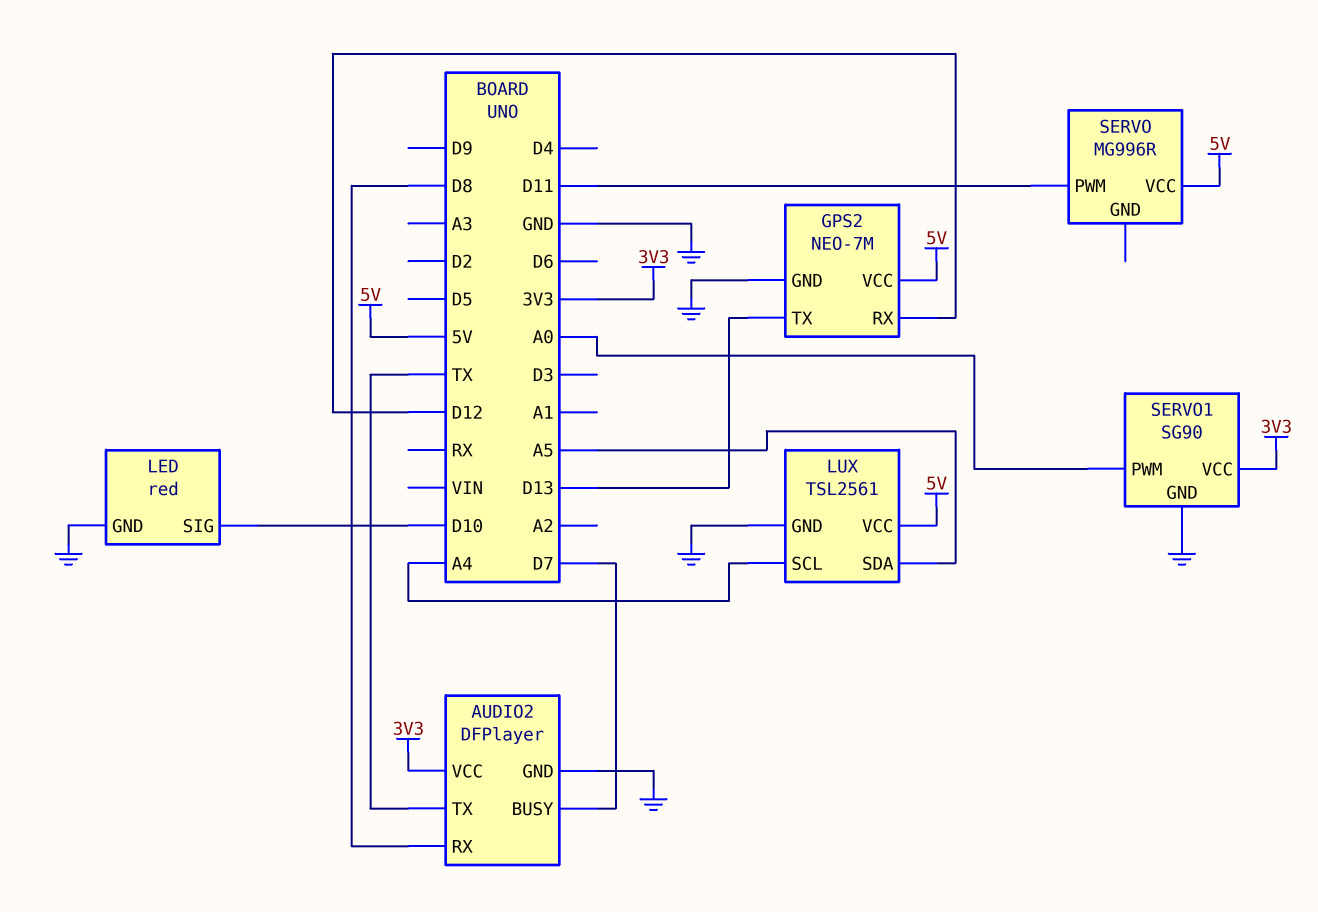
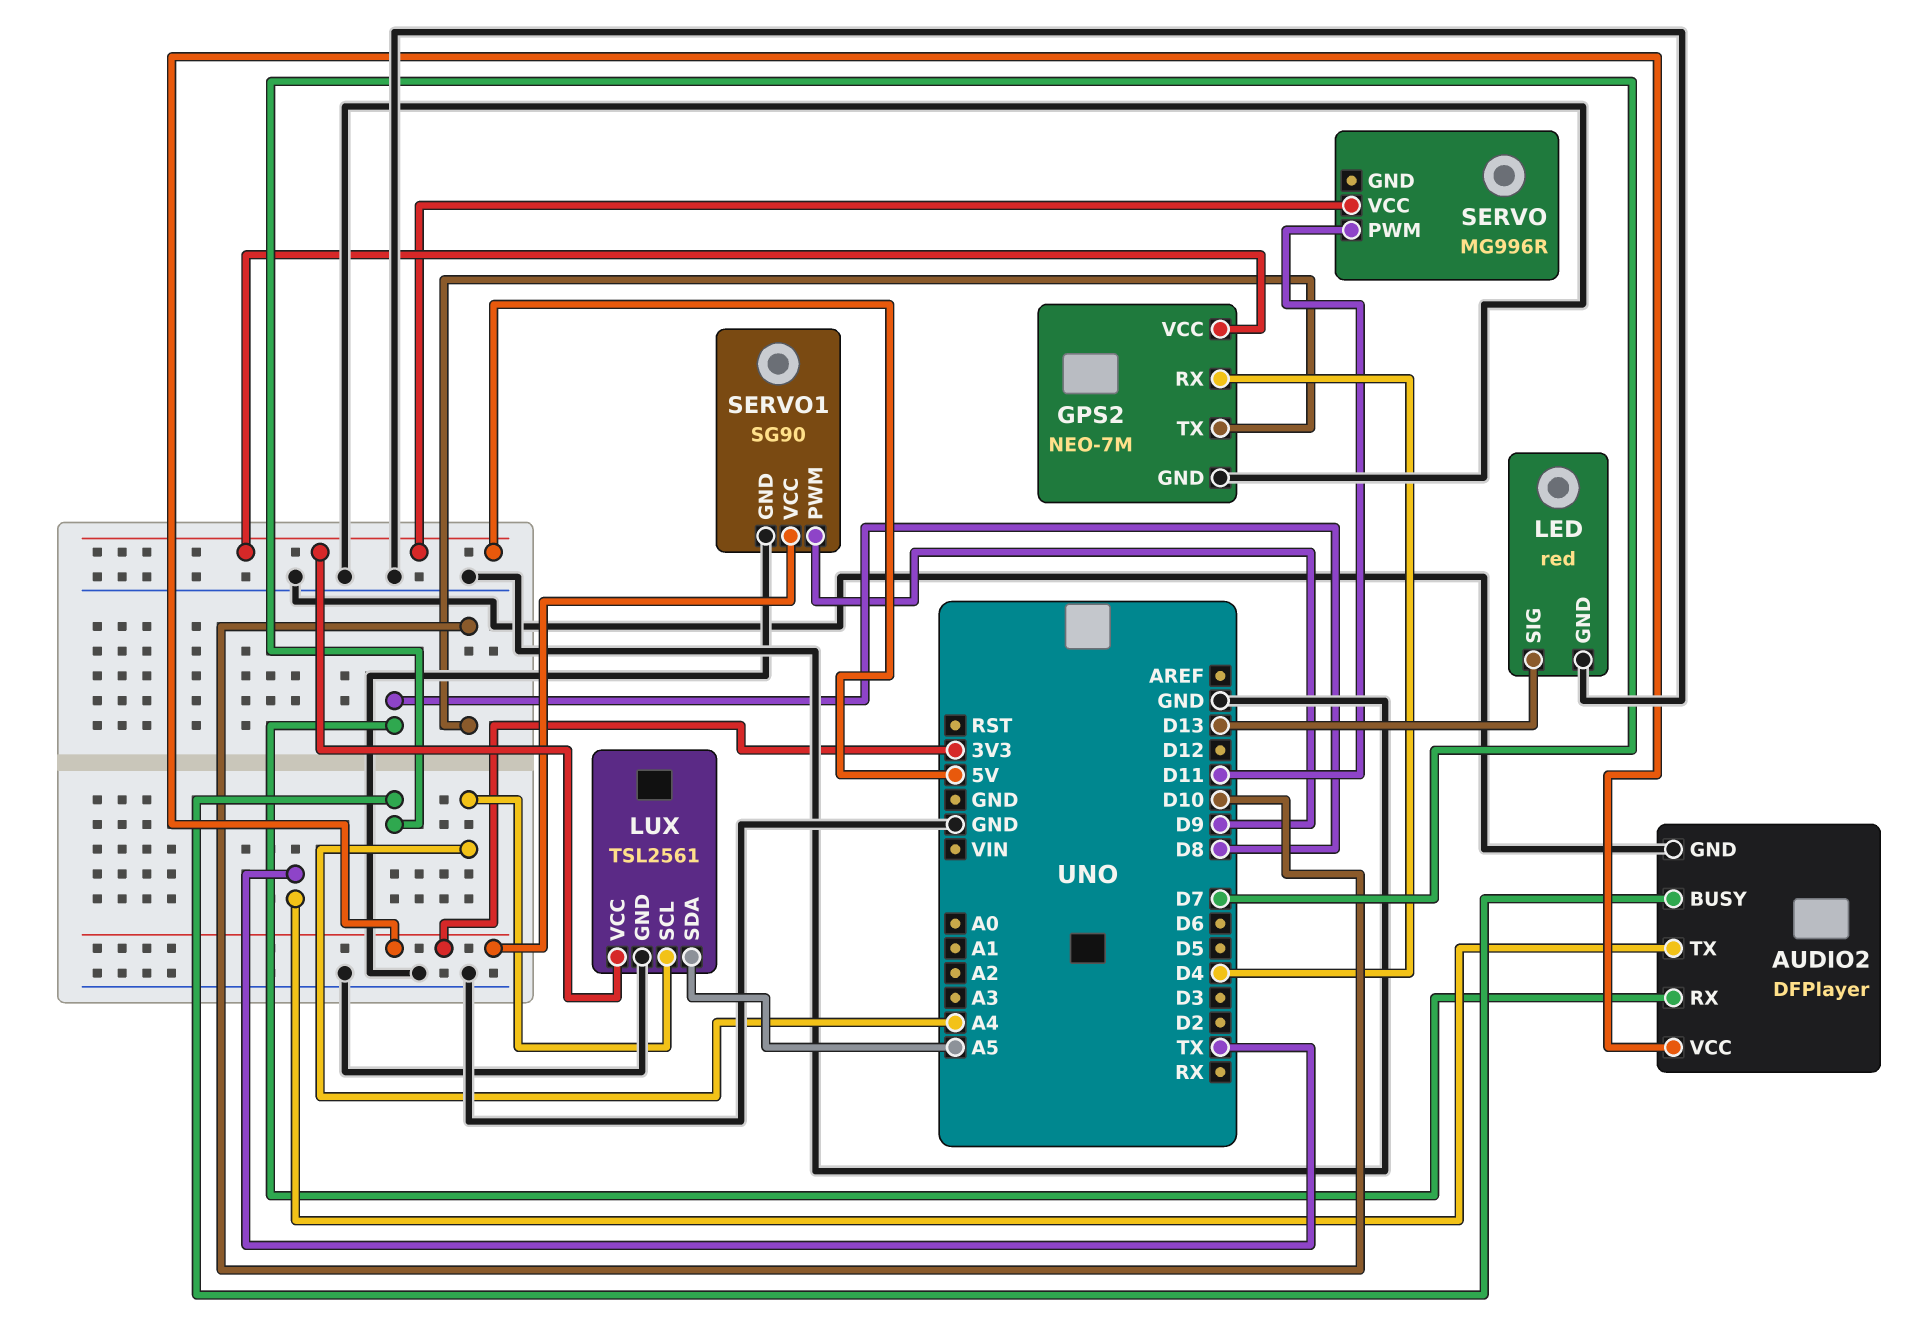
GPS2 pin RX: D12 -> D4
GPS2 pin TX: D13 -> D10
LED pin SIG: D10 -> D13
SERVO1 pin PWM: A0 -> D9

